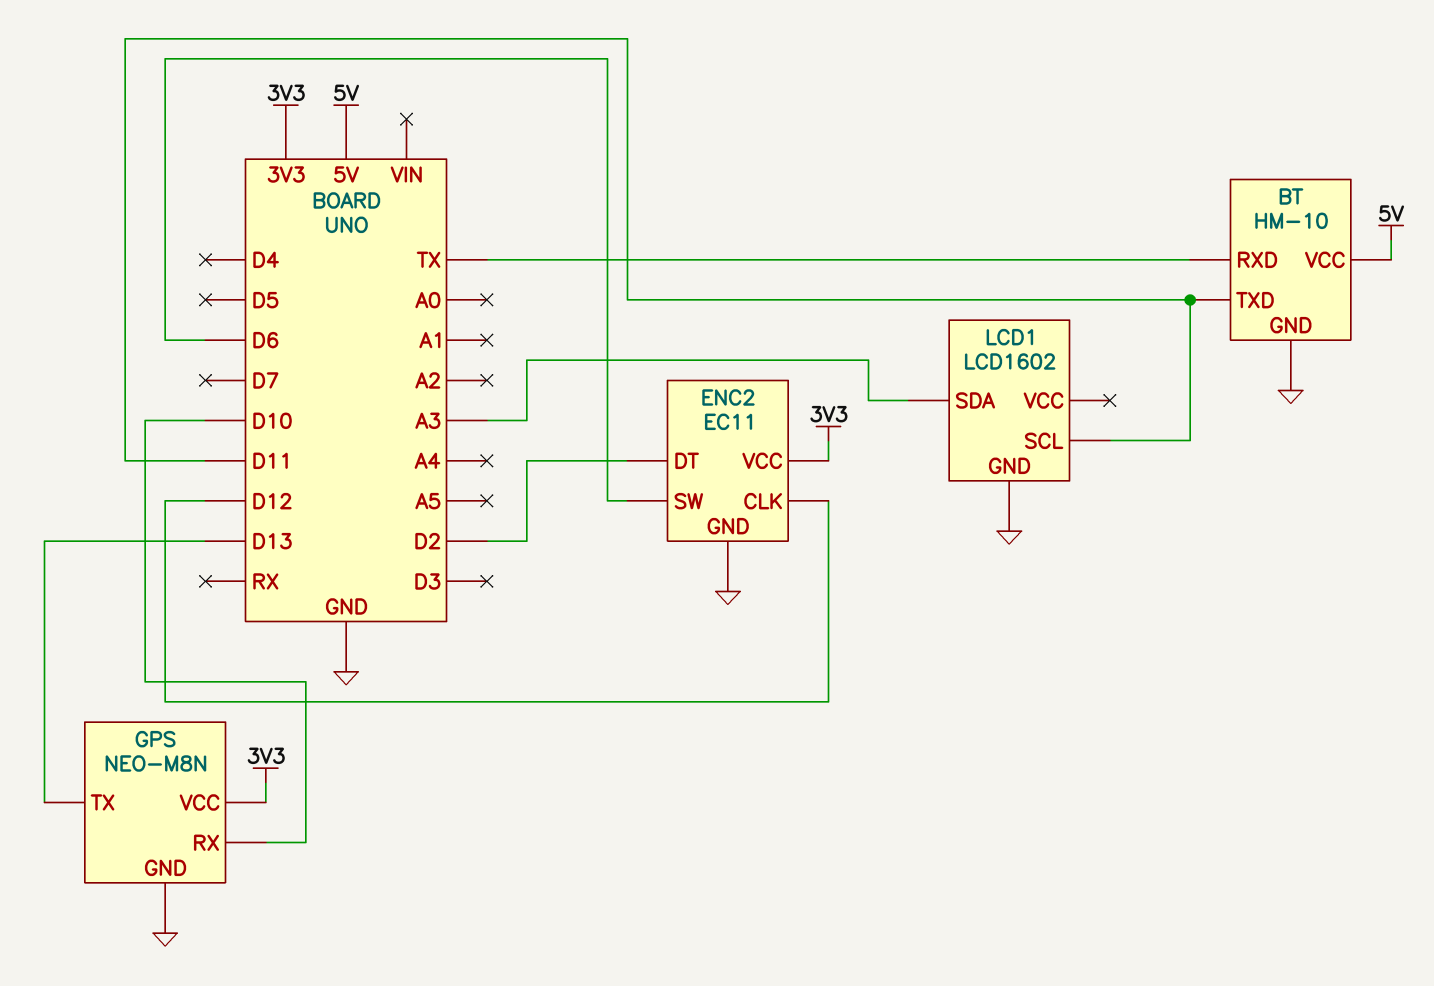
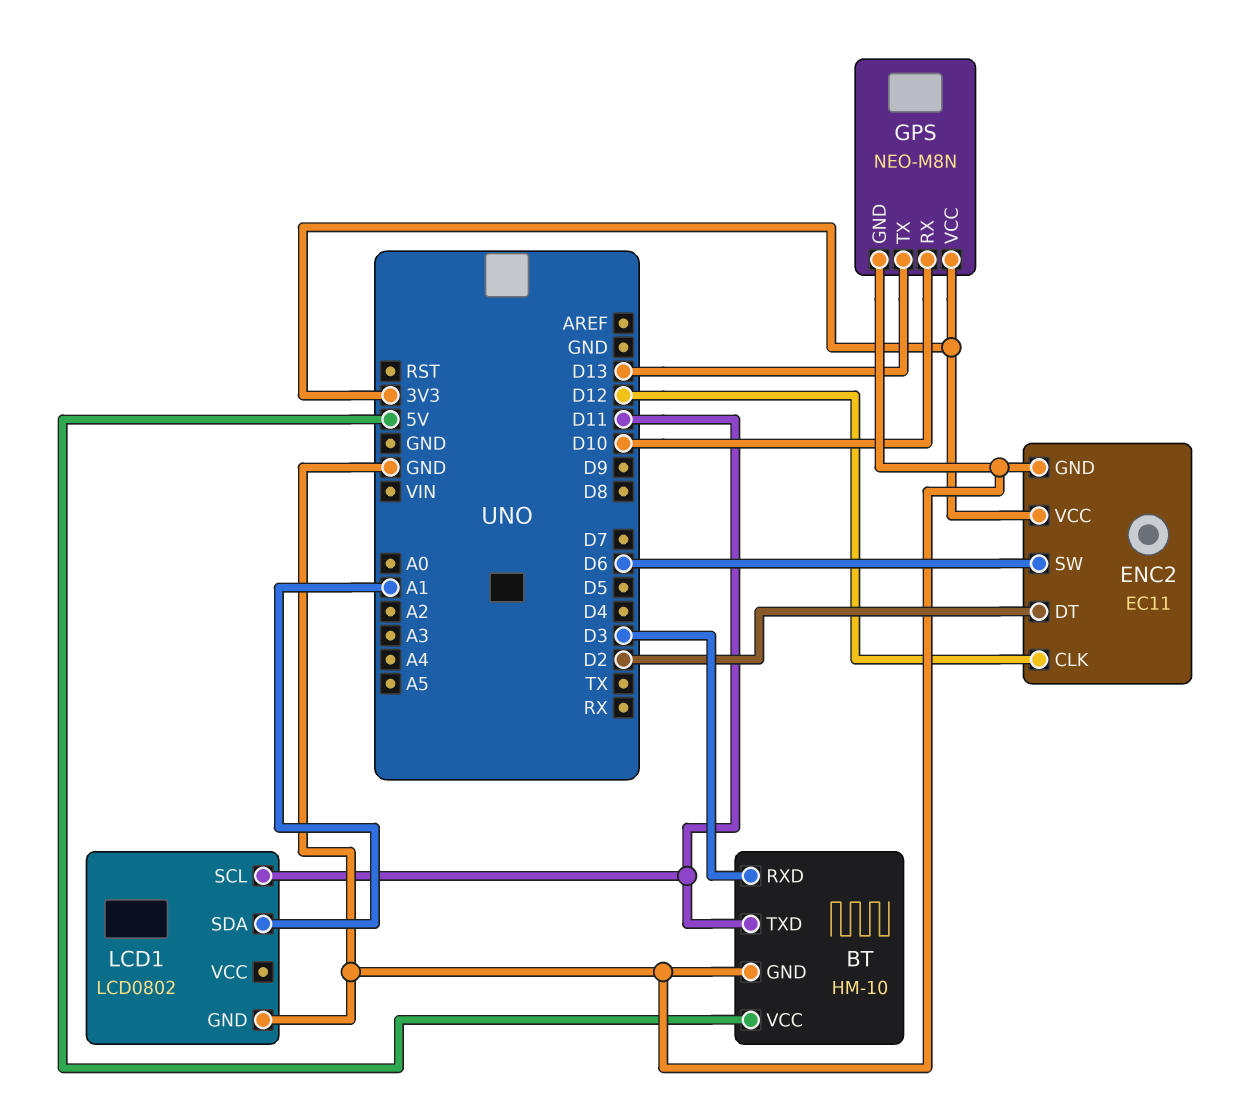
BT pin RXD: TX -> D3
LCD1: LCD1602 -> LCD0802
LCD1 pin SDA: A3 -> A1

